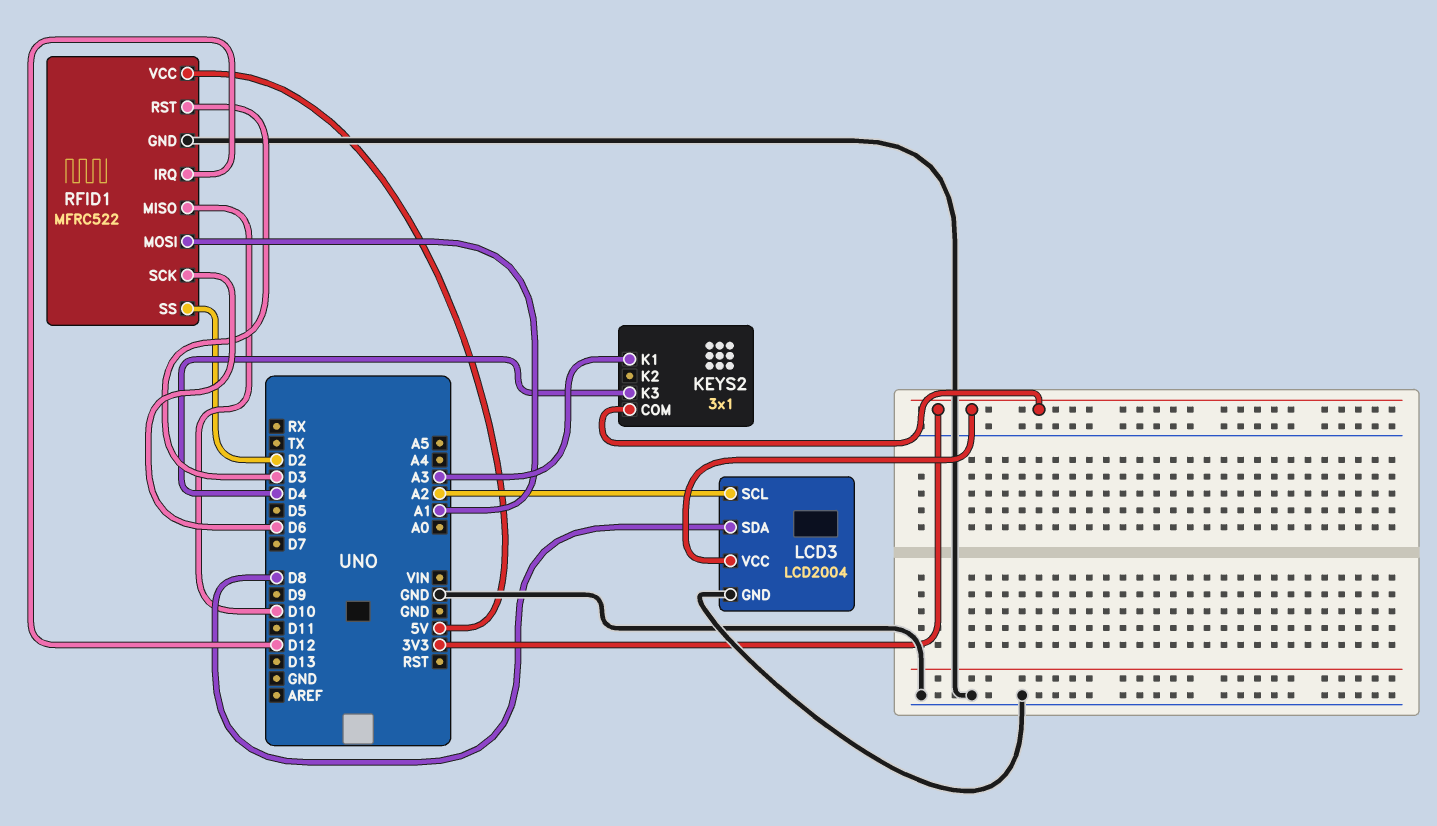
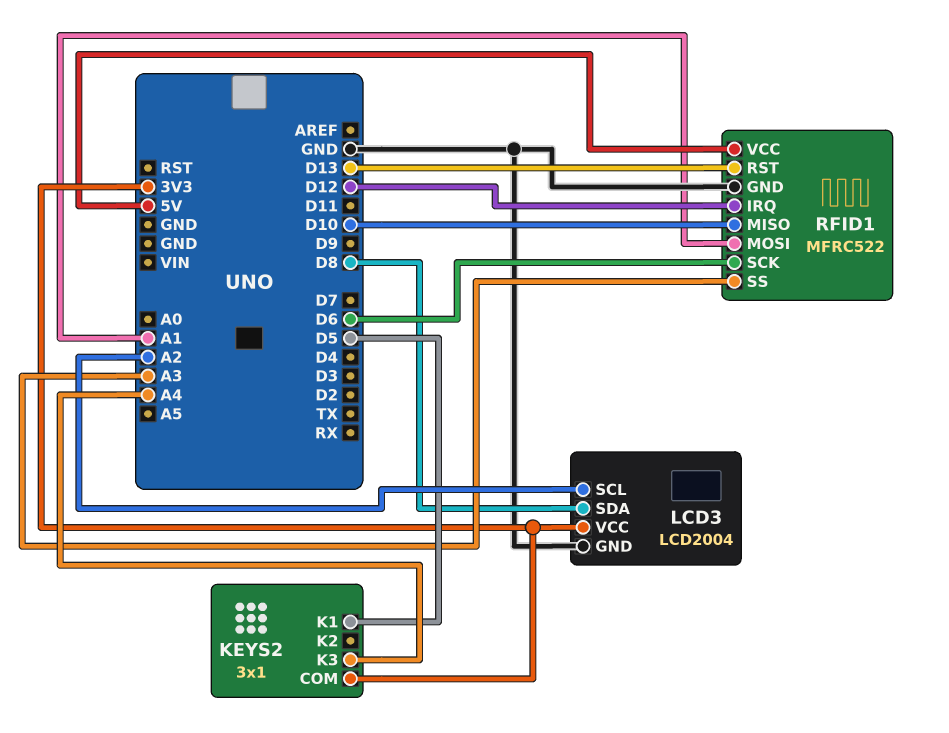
KEYS2 pin K1: A3 -> D5
KEYS2 pin K3: D4 -> A4
RFID1 pin RST: D3 -> D13
RFID1 pin SS: D2 -> A3

